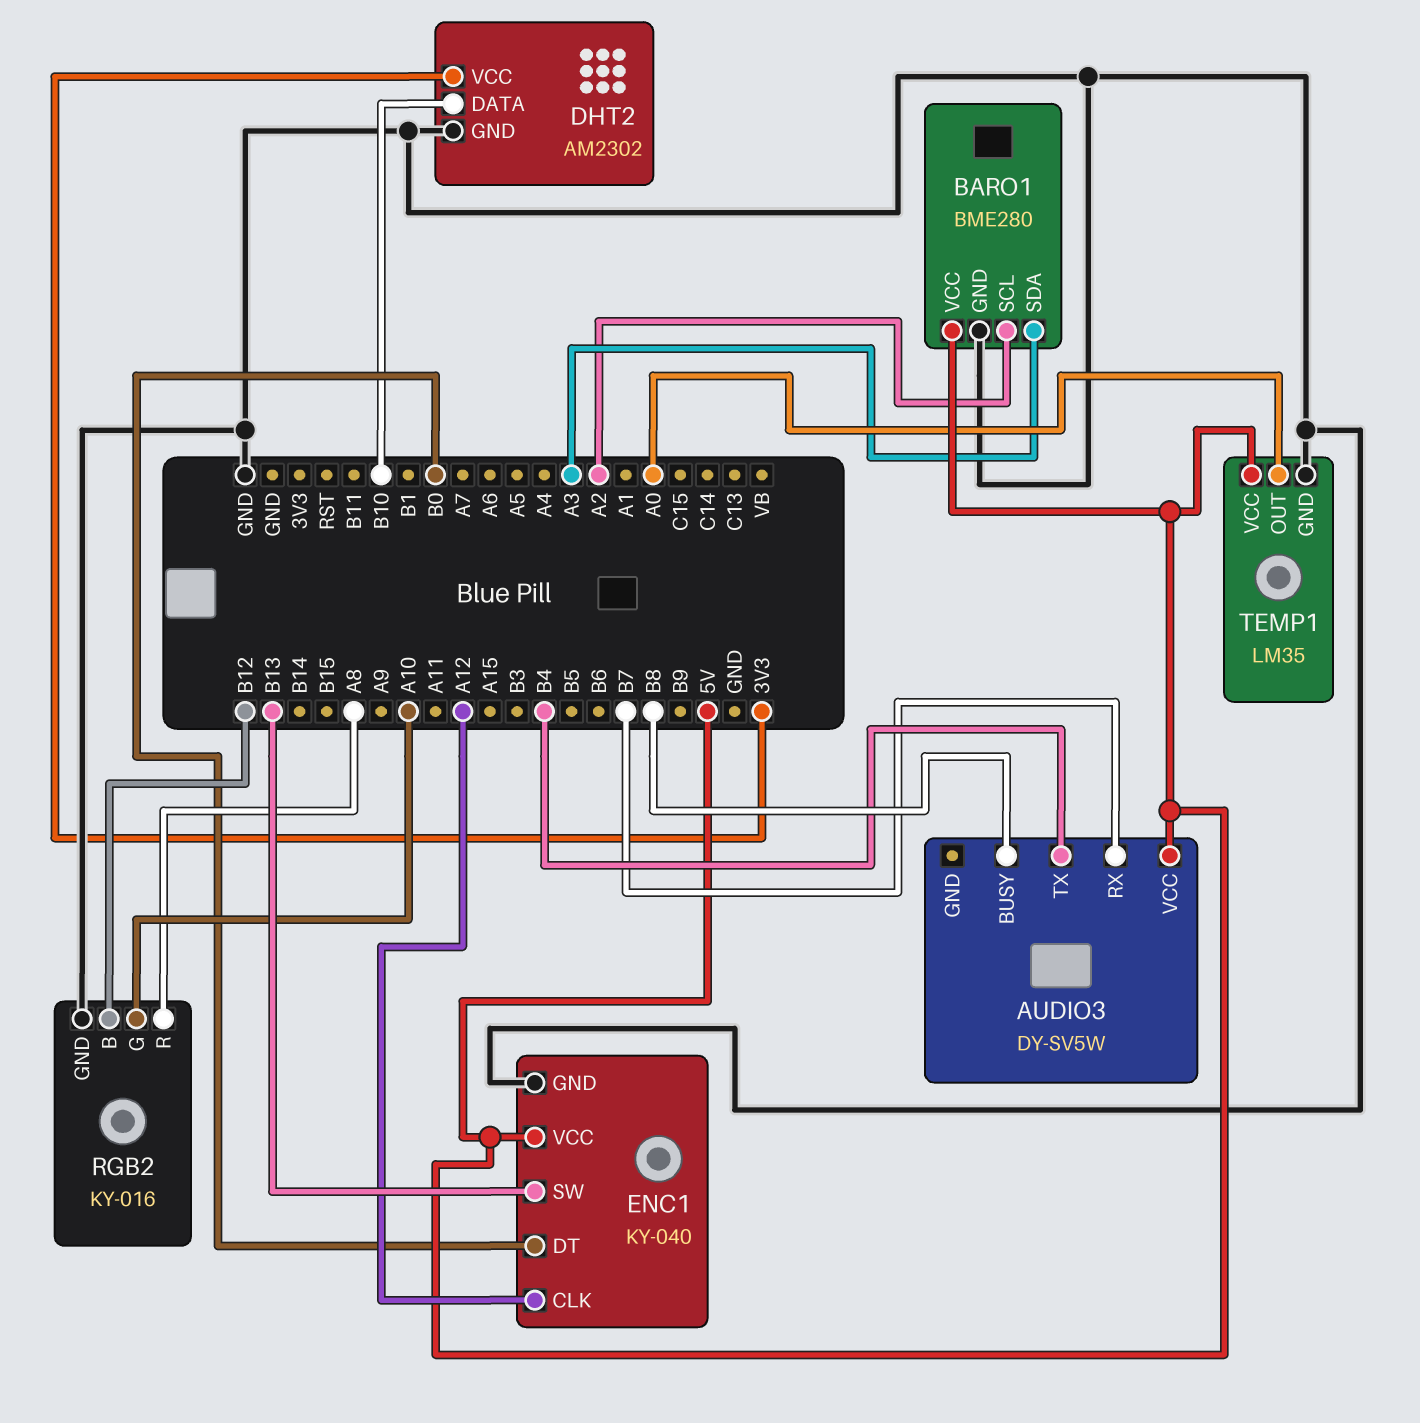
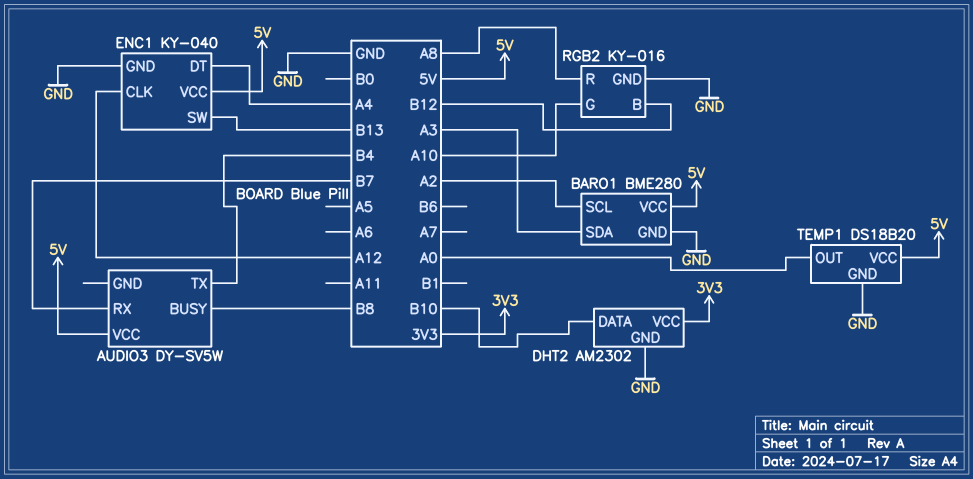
ENC1 pin DT: B0 -> A4
TEMP1: LM35 -> DS18B20

